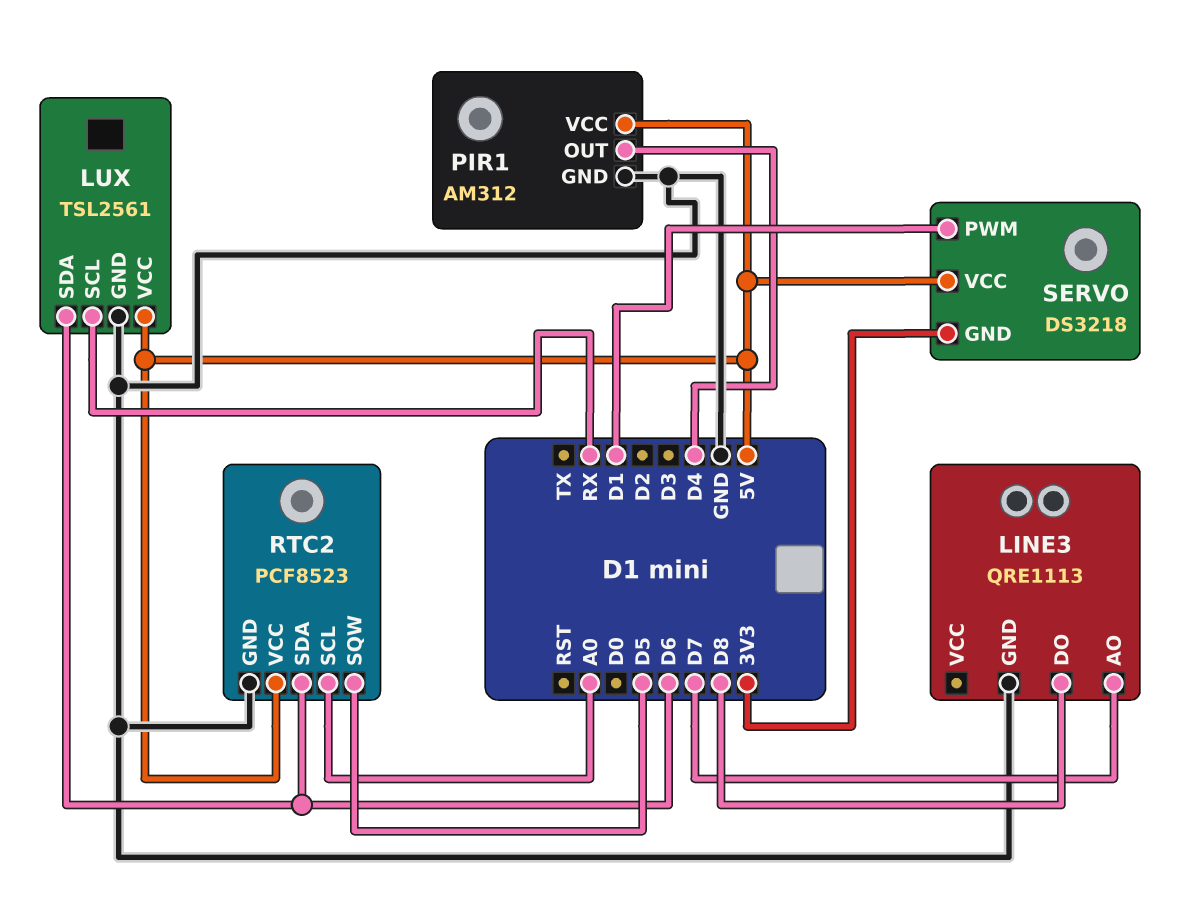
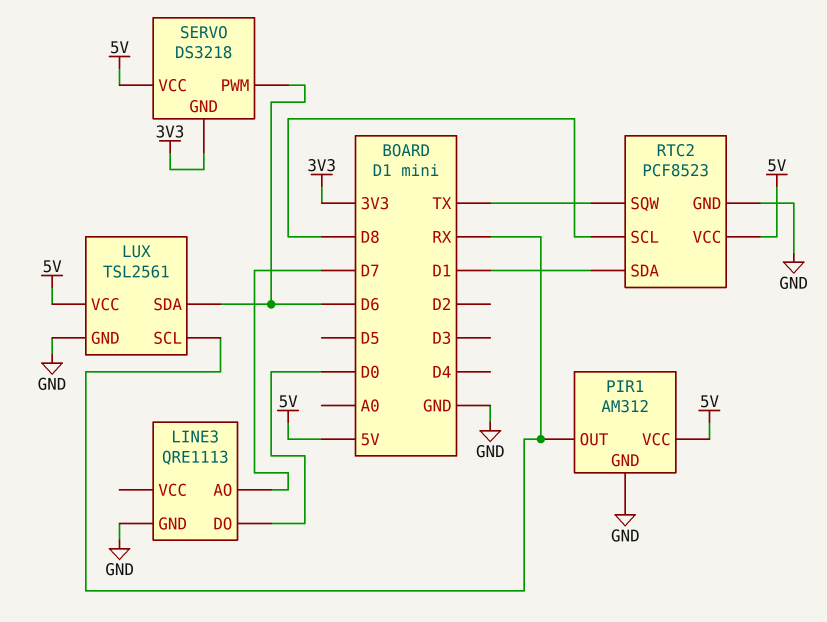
LINE3 pin DO: D8 -> D0
PIR1 pin OUT: D4 -> RX
RTC2 pin SCL: A0 -> D8
RTC2 pin SDA: D6 -> D1
RTC2 pin SQW: D5 -> TX
SERVO pin PWM: D1 -> D6

